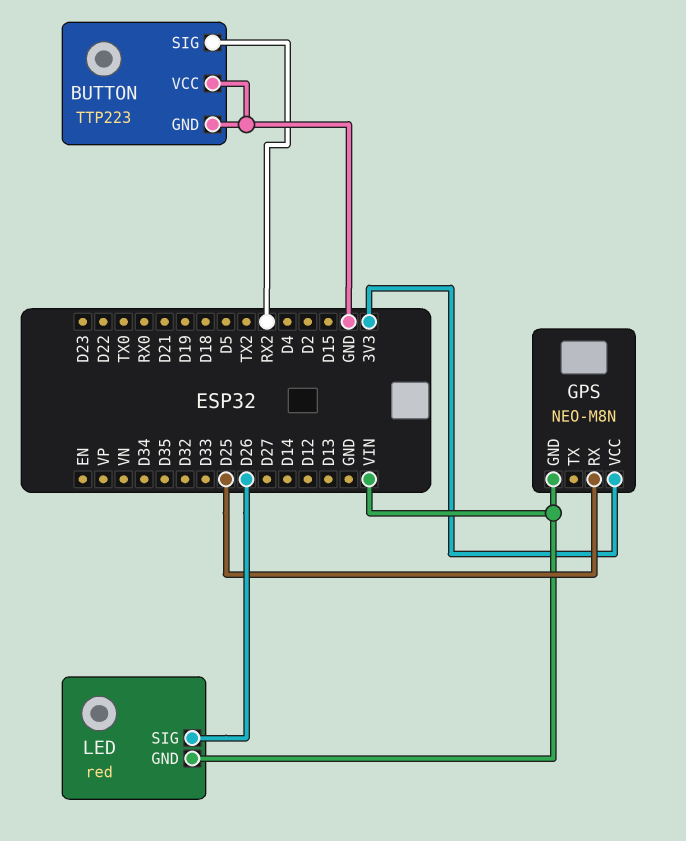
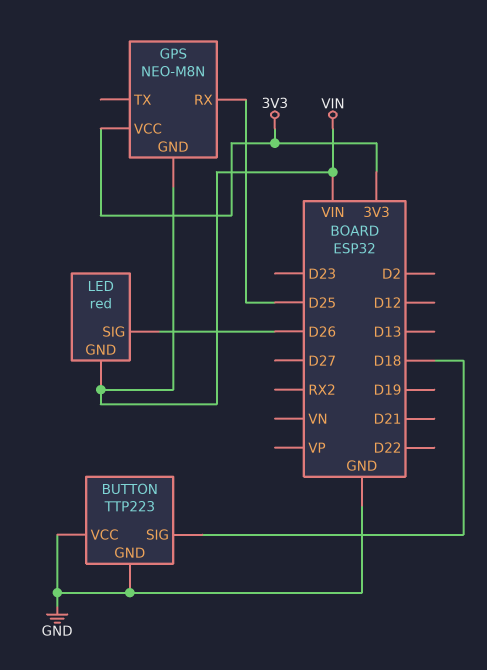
BUTTON pin SIG: RX2 -> D18

